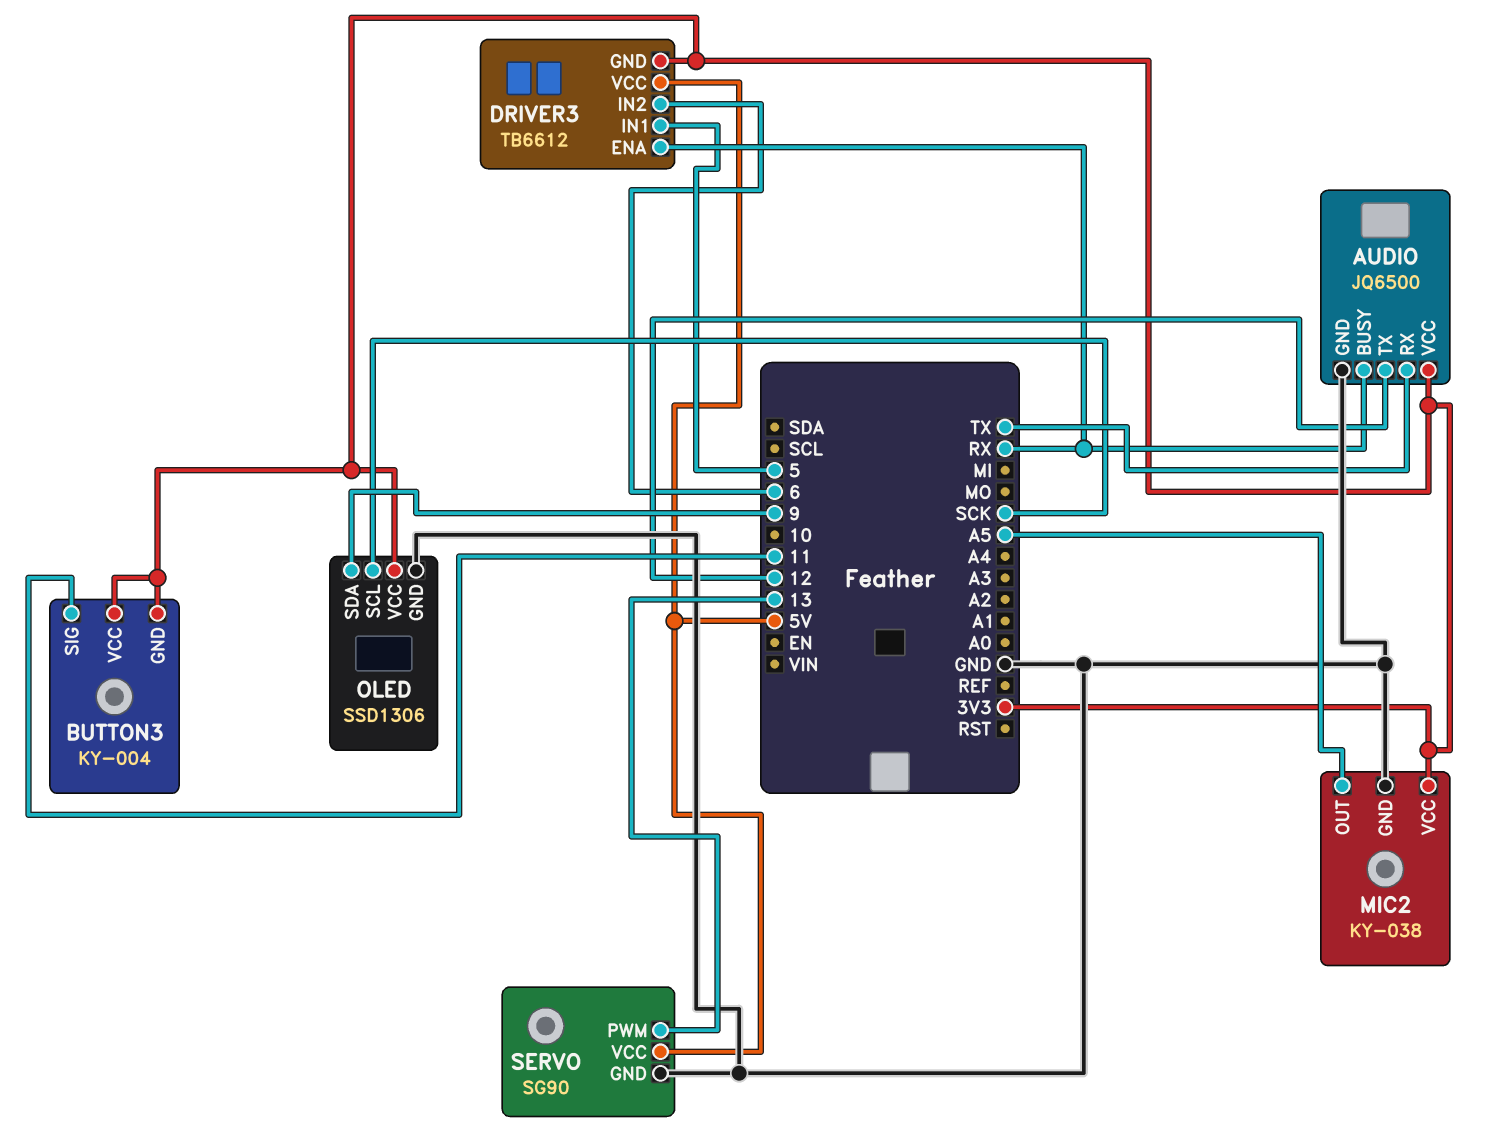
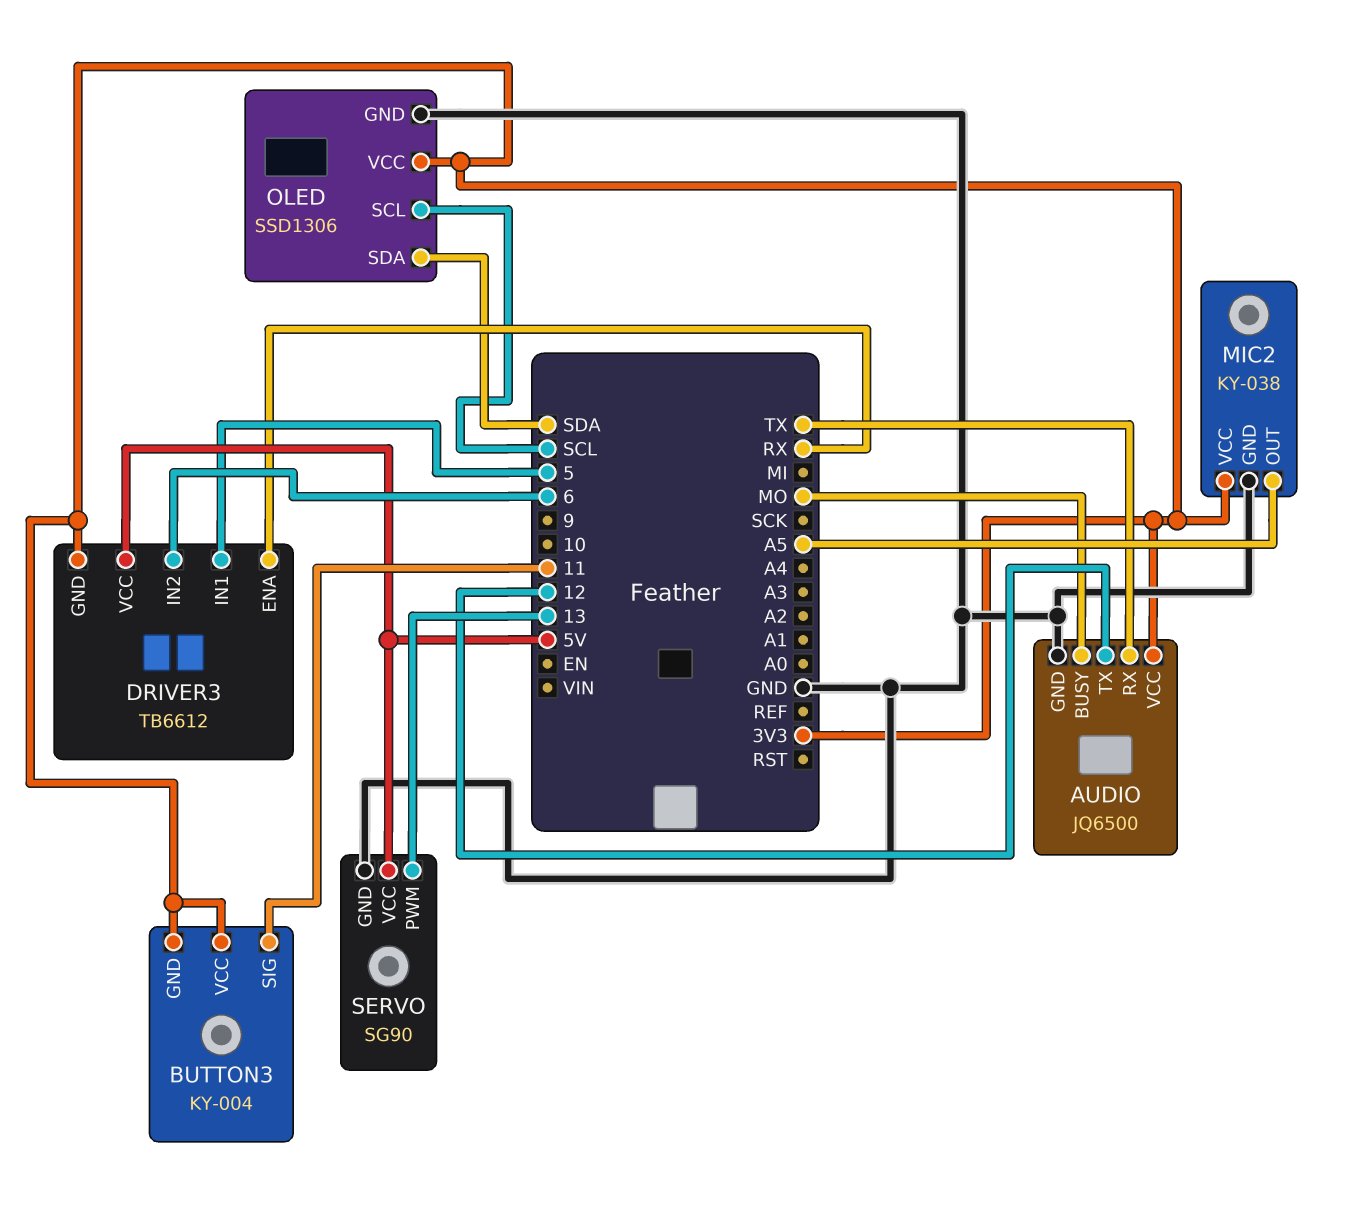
AUDIO pin BUSY: RX -> MO
OLED pin SCL: SCK -> SCL
OLED pin SDA: 9 -> SDA

